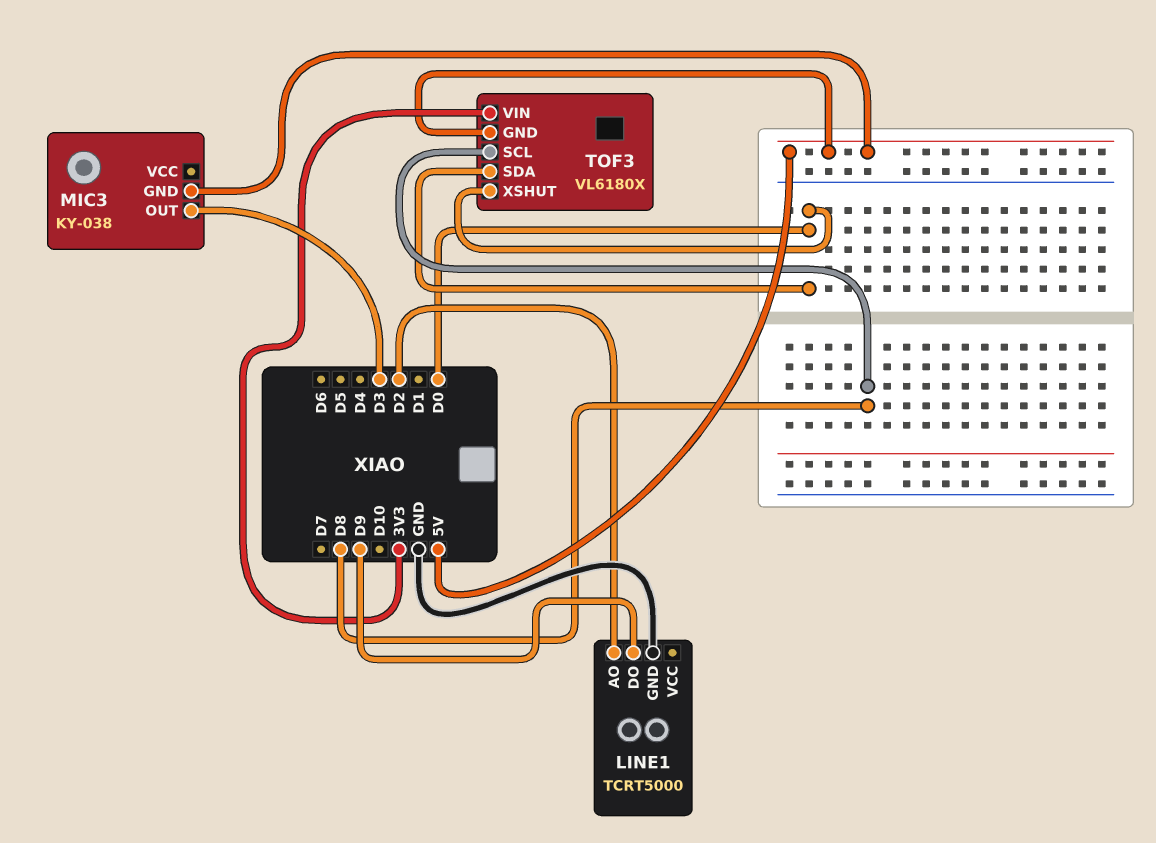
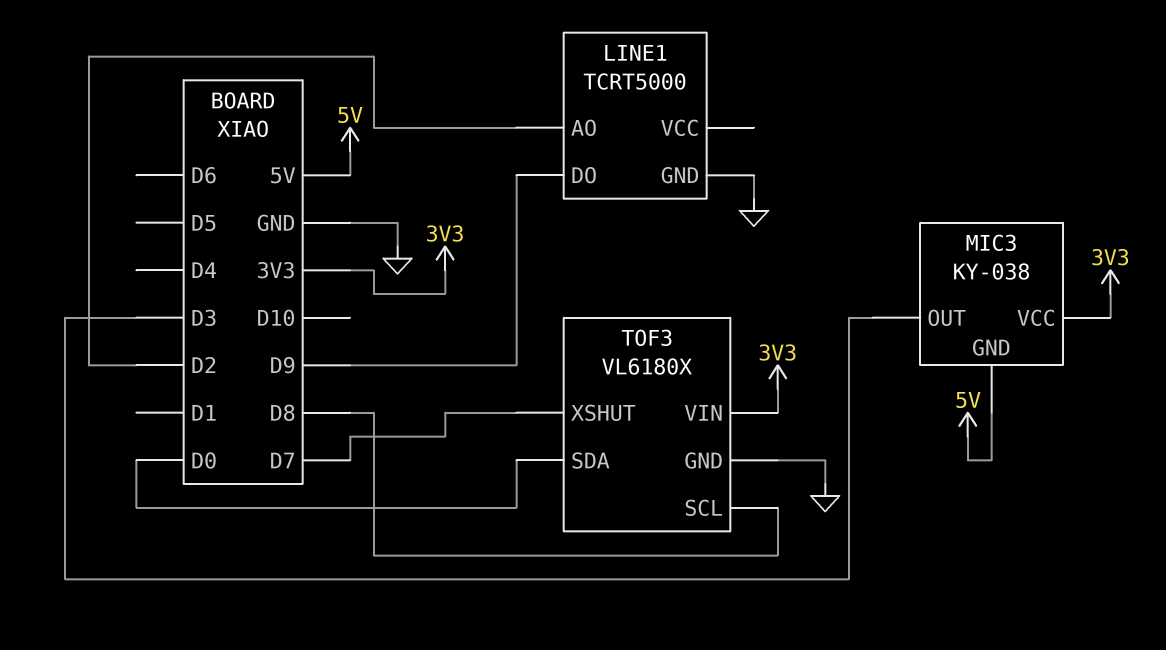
MIC3 pin VCC: none -> 3V3
TOF3 pin GND: 5V -> GND
TOF3 pin XSHUT: D0 -> D7

